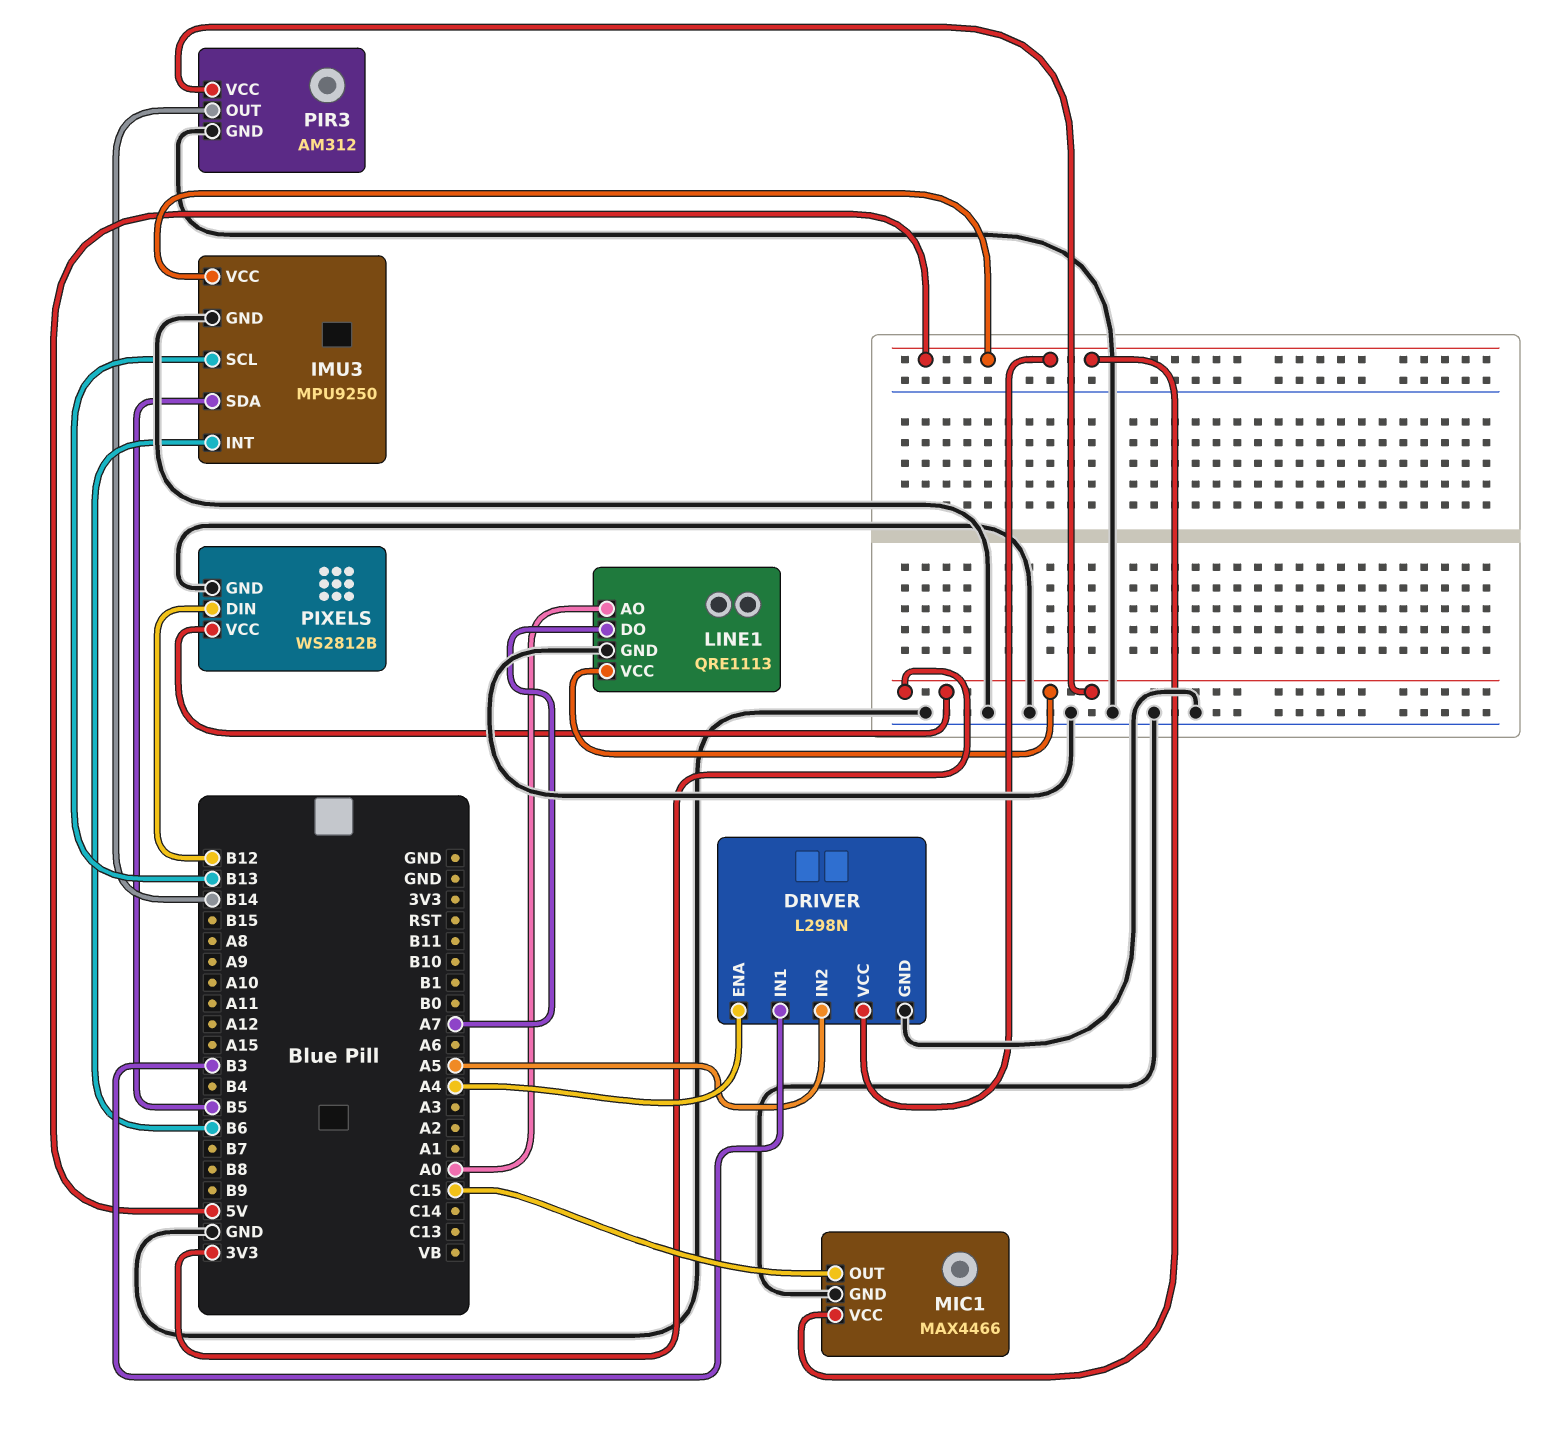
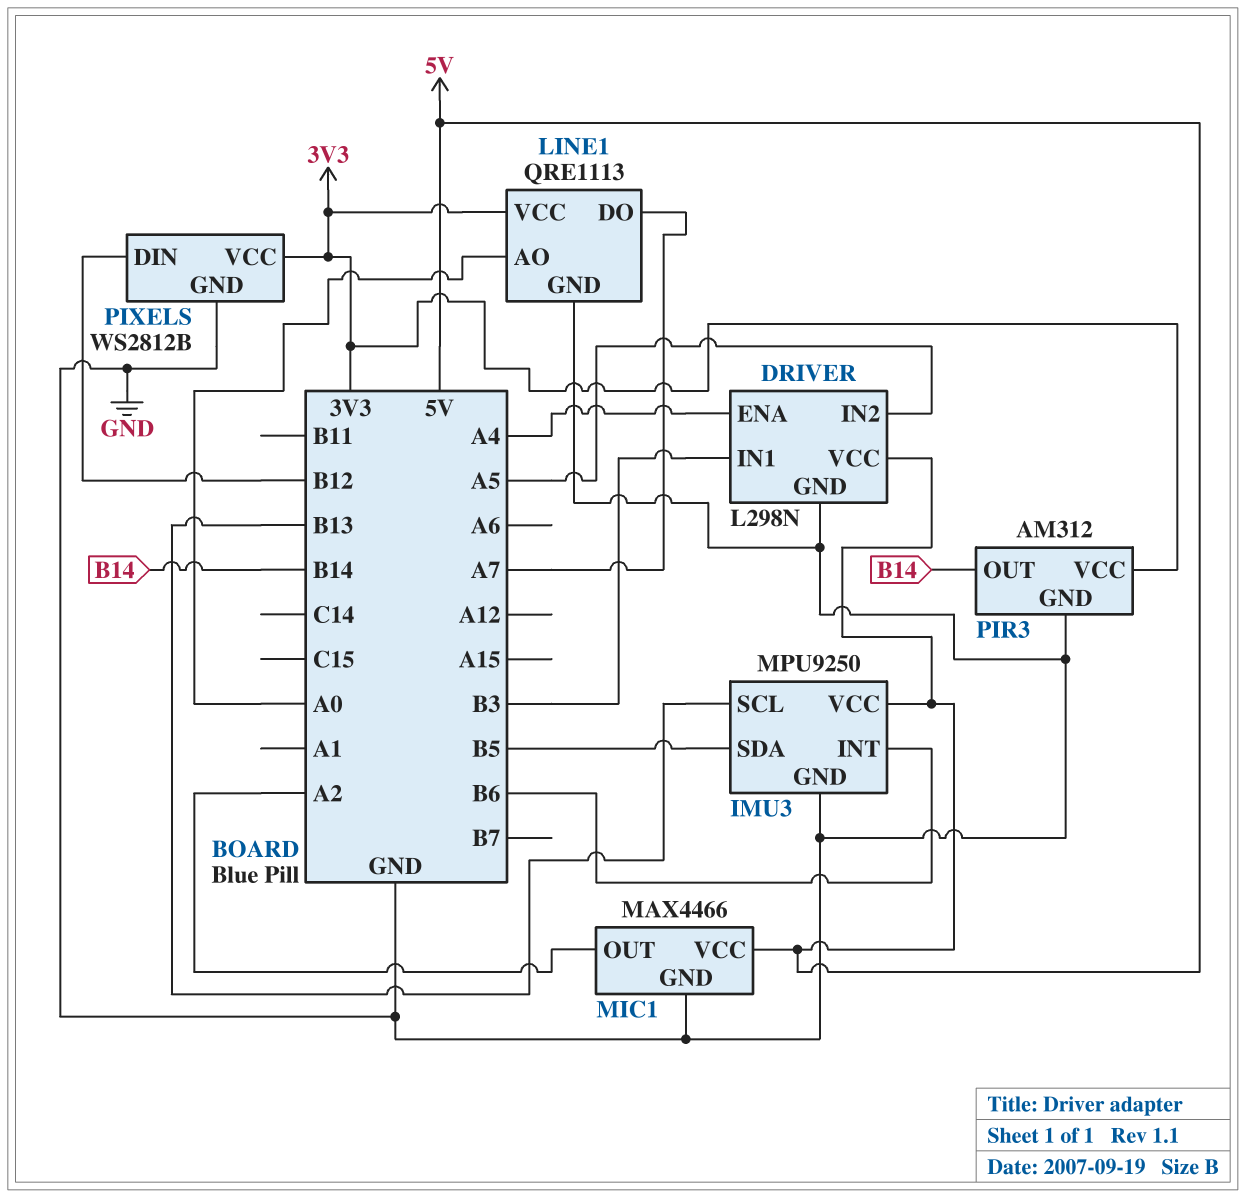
MIC1 pin OUT: C15 -> A2

